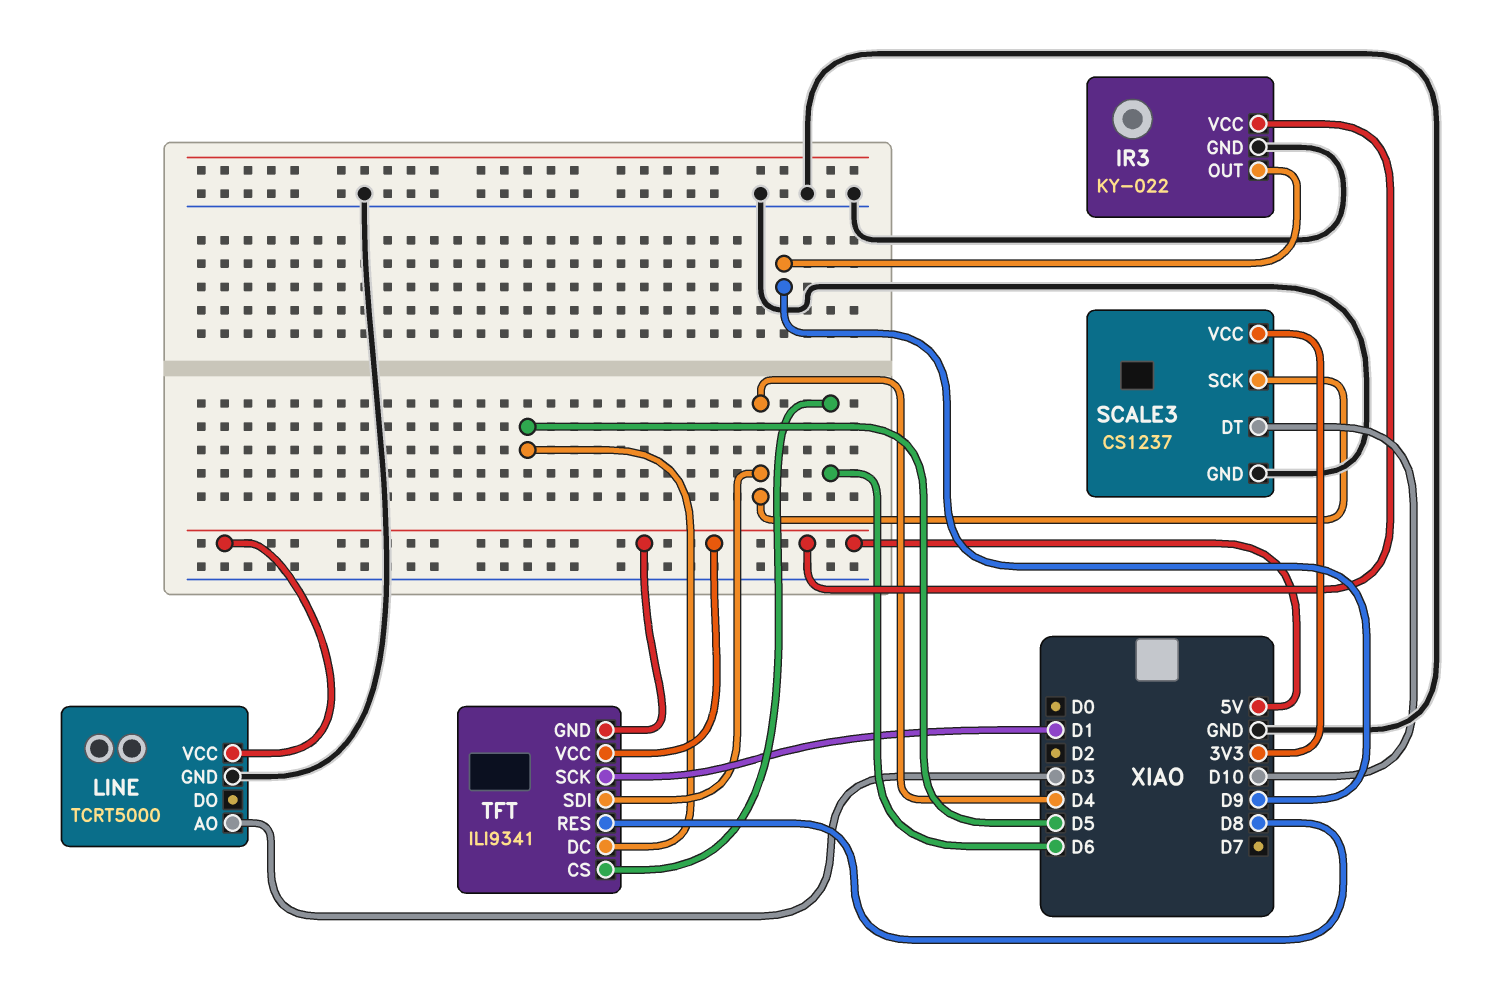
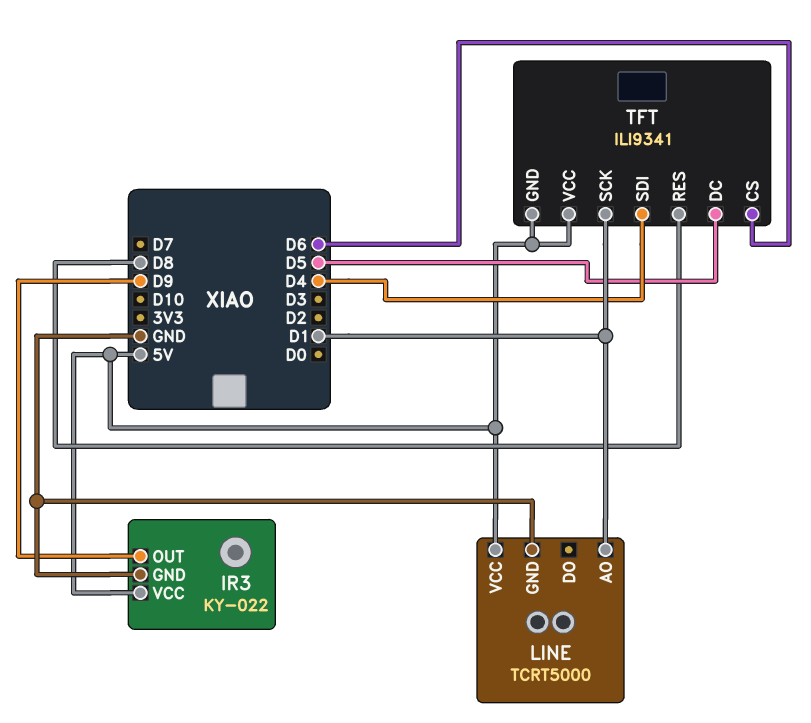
LINE pin AO: D3 -> D1
SCALE3: CS1237 -> none
SCALE3 pin DT: D10 -> none
SCALE3 pin GND: GND -> none
SCALE3 pin SCK: D4 -> none
SCALE3 pin VCC: 3V3 -> none

